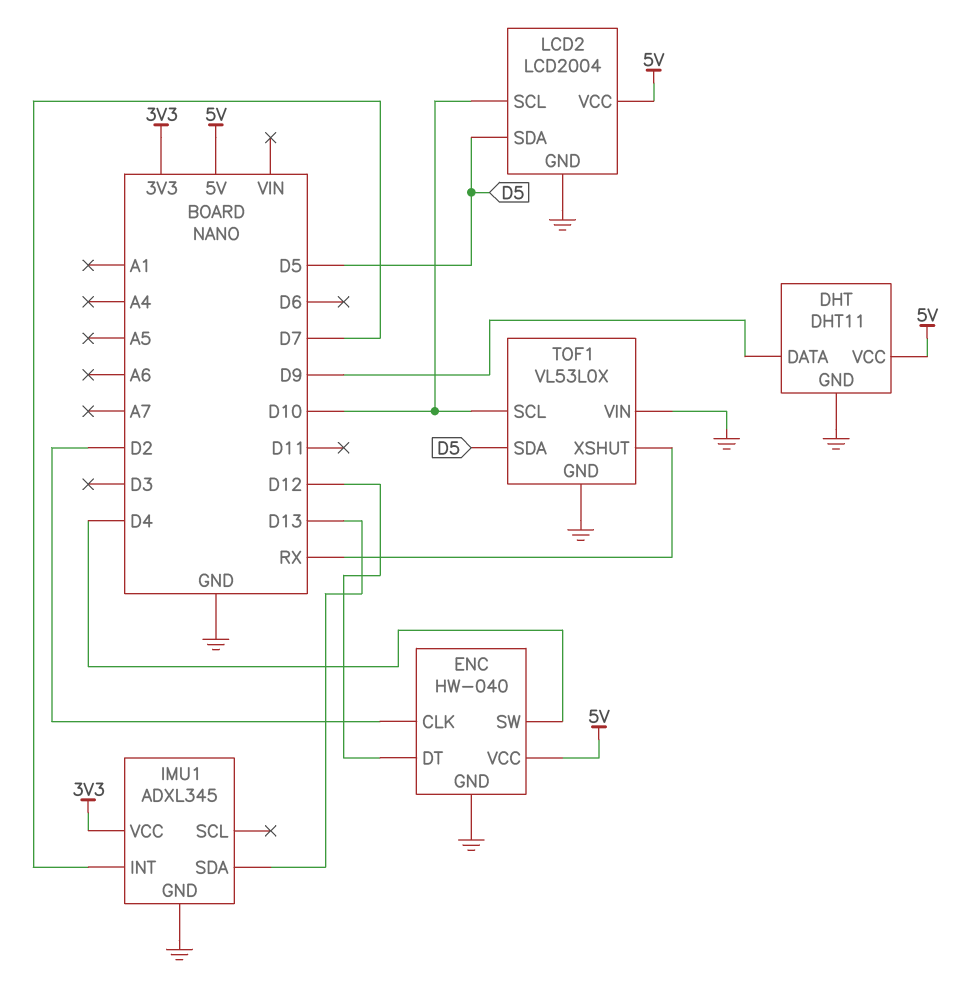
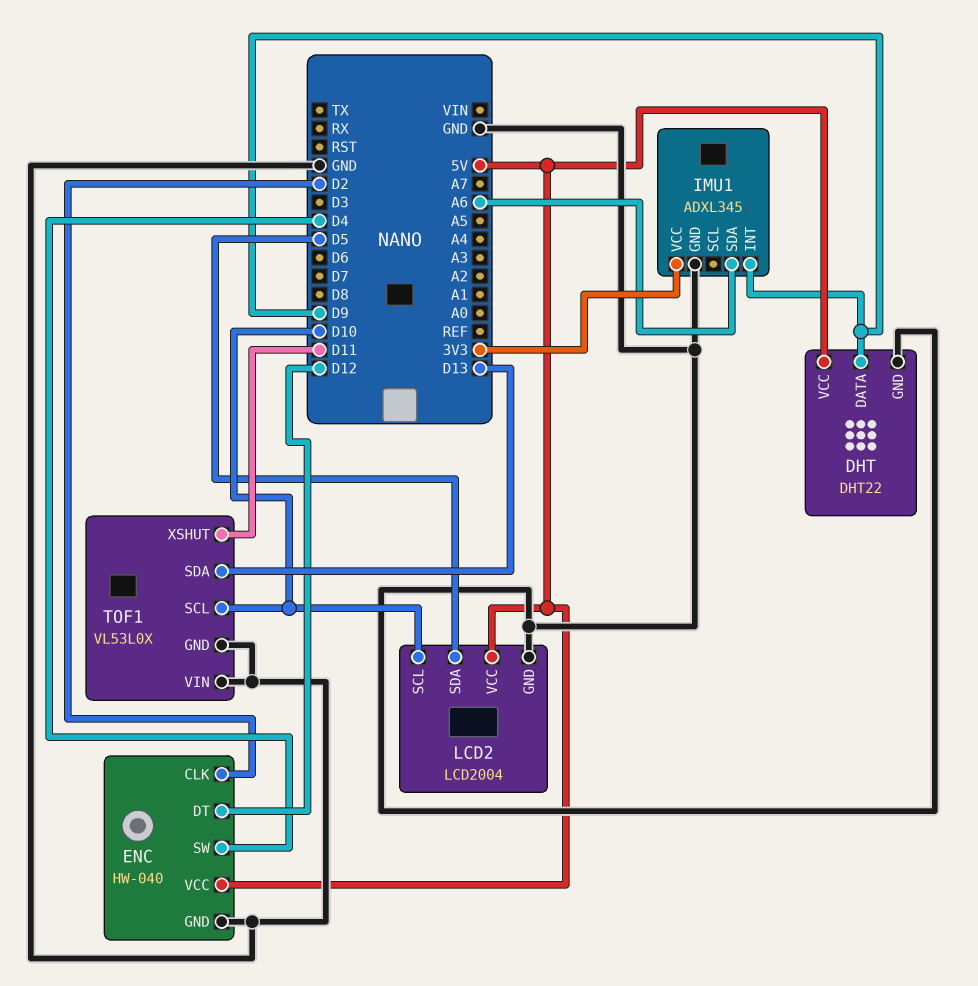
DHT: DHT11 -> DHT22
IMU1 pin INT: D7 -> D9
IMU1 pin SDA: D13 -> A6
TOF1 pin SDA: D5 -> D13
TOF1 pin XSHUT: RX -> D11

